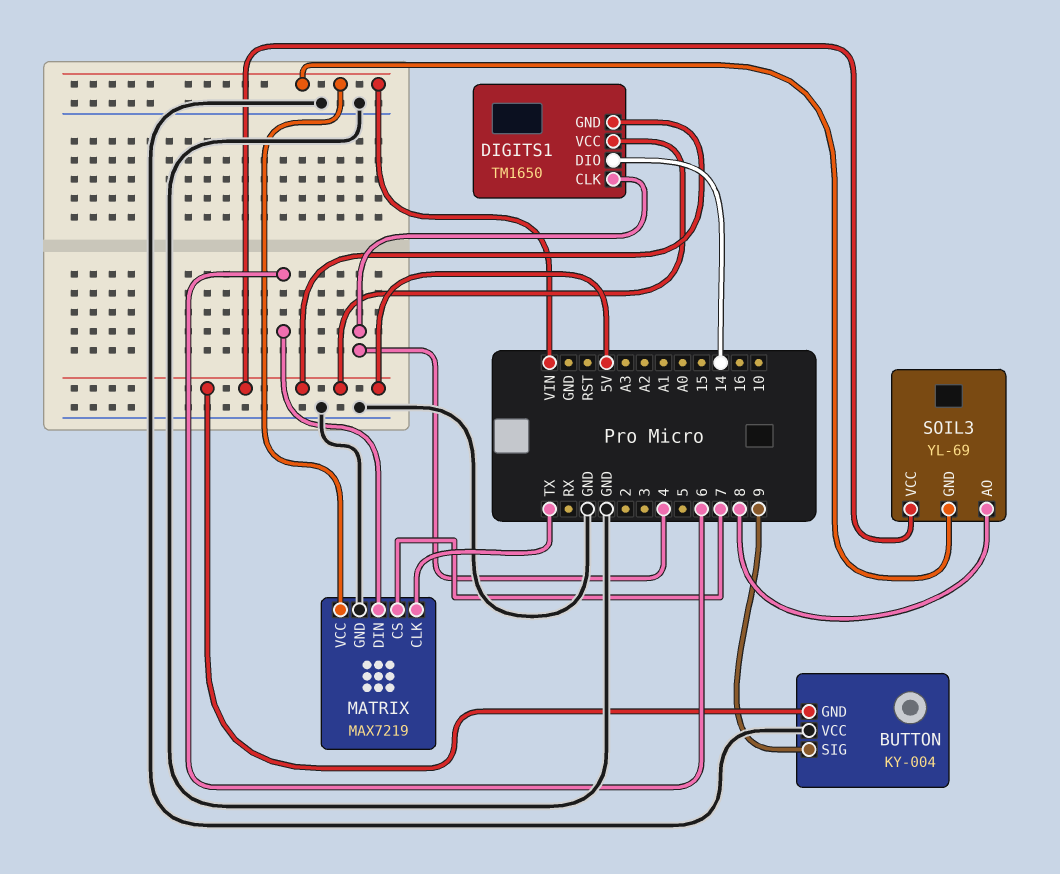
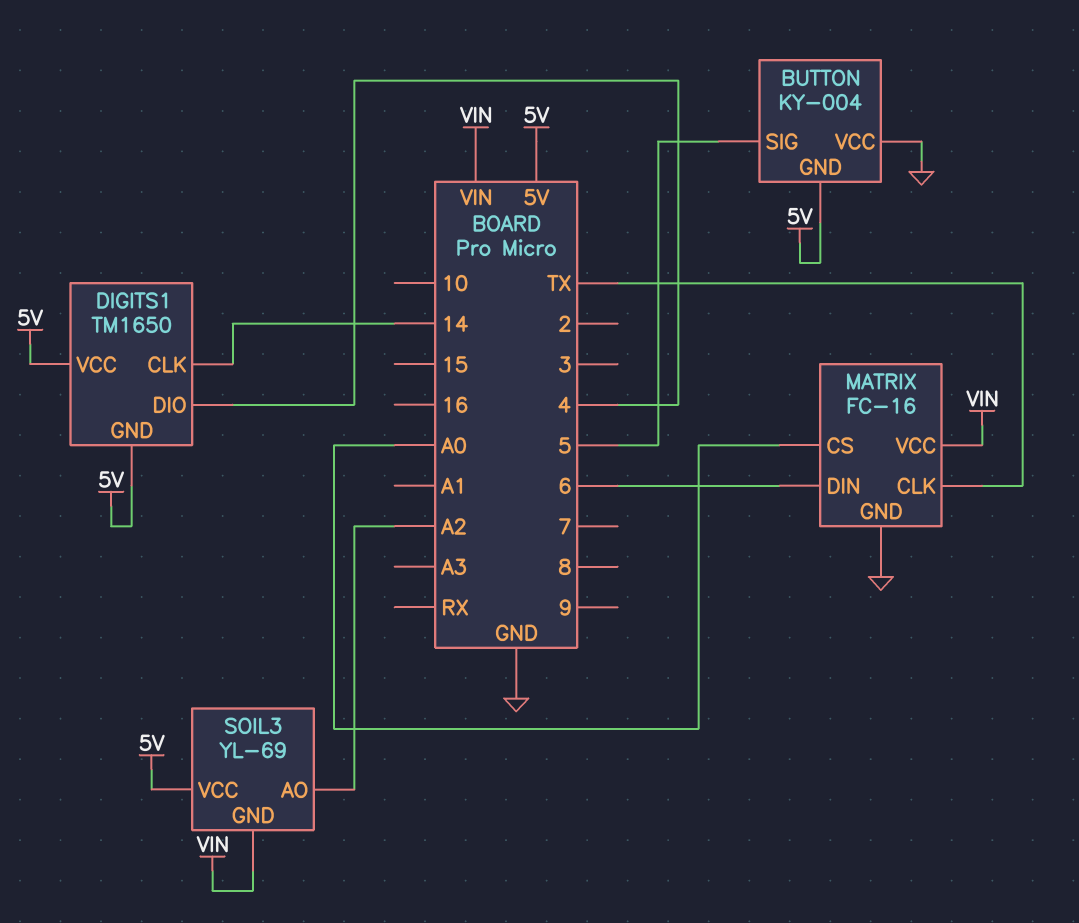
BUTTON pin SIG: 9 -> 5
DIGITS1 pin CLK: 4 -> 14
DIGITS1 pin DIO: 14 -> 4
MATRIX: MAX7219 -> FC-16
MATRIX pin CS: 7 -> A0
SOIL3 pin AO: 8 -> A2

